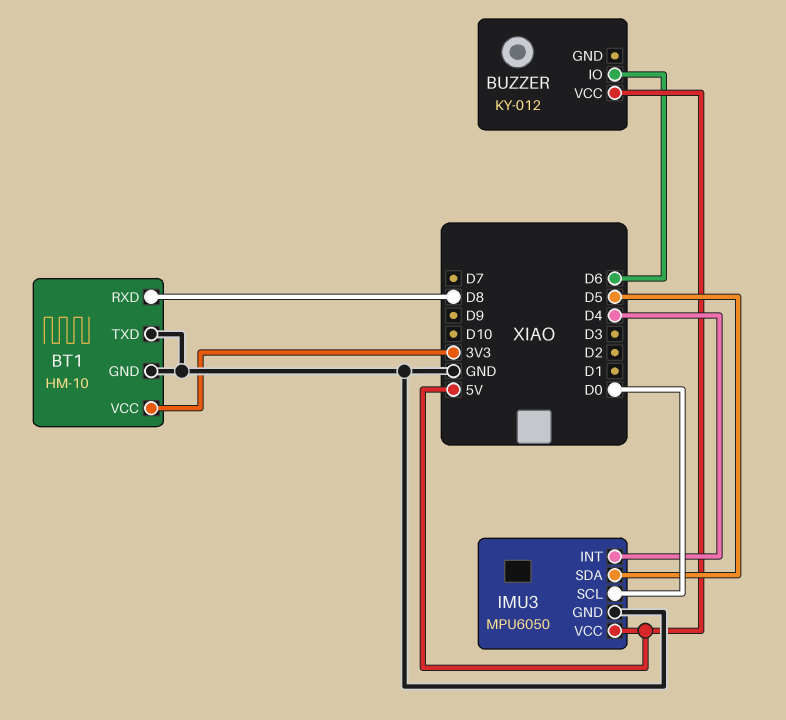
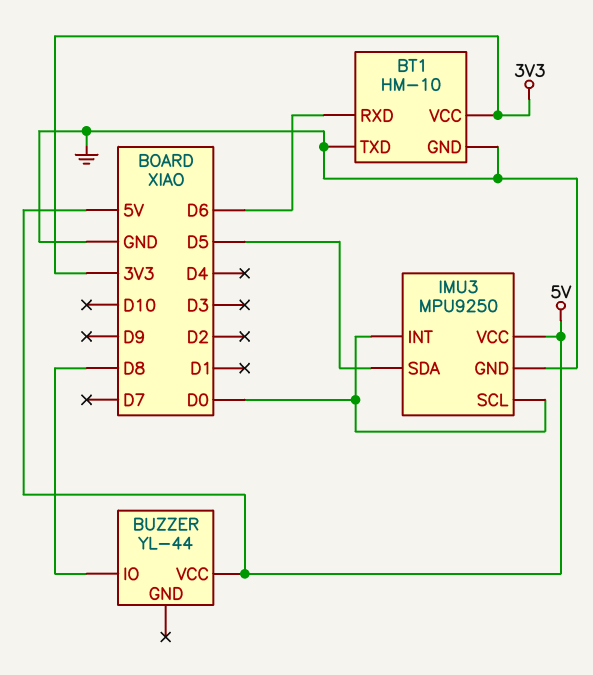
BT1 pin RXD: D8 -> D6
BUZZER: KY-012 -> YL-44
BUZZER pin IO: D6 -> D8
IMU3: MPU6050 -> MPU9250
IMU3 pin INT: D4 -> D0

